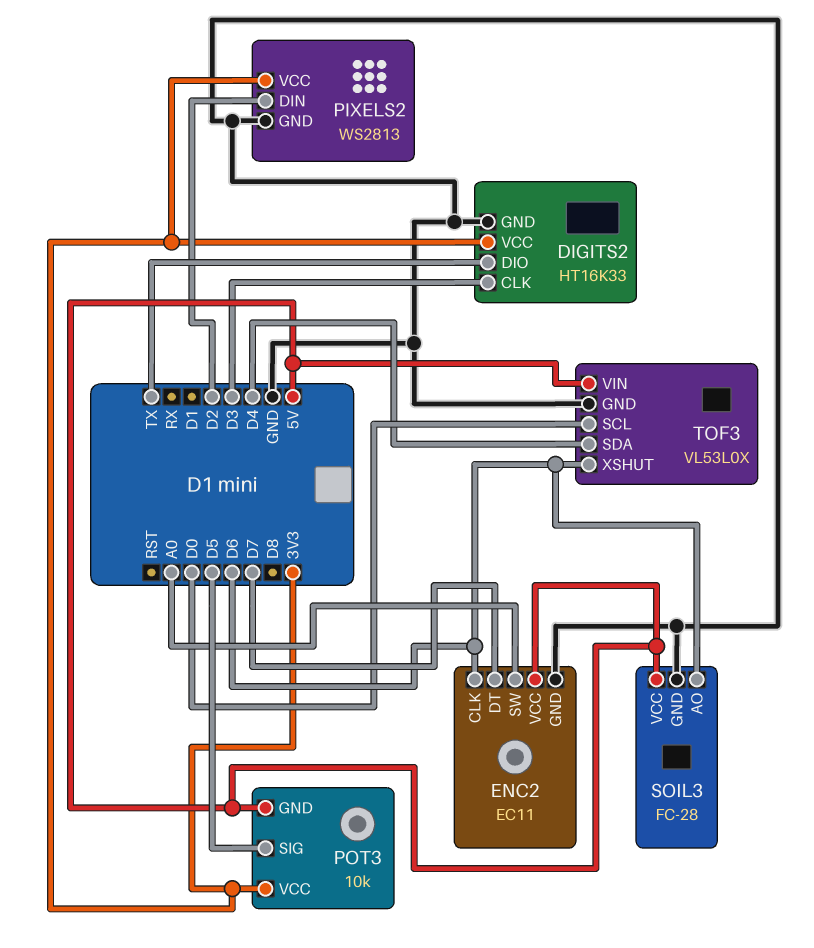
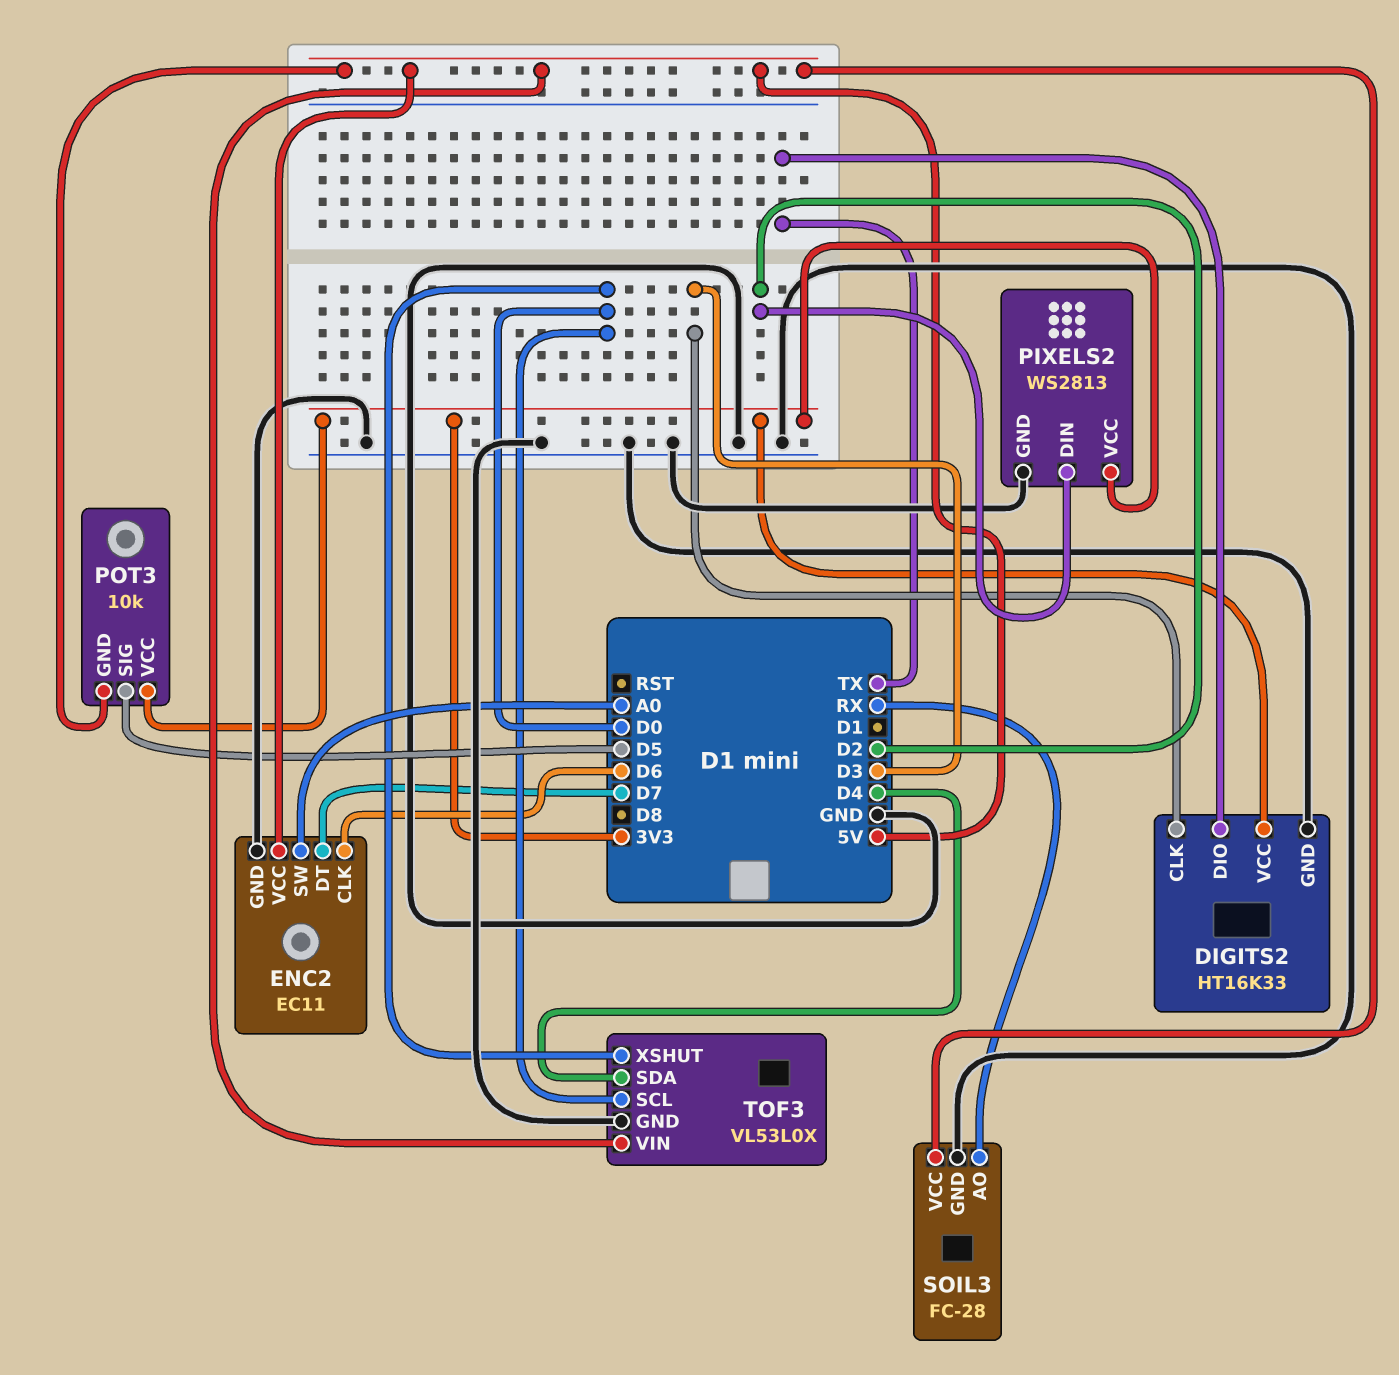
SOIL3 pin AO: D6 -> RX
TOF3 pin XSHUT: D6 -> D0

